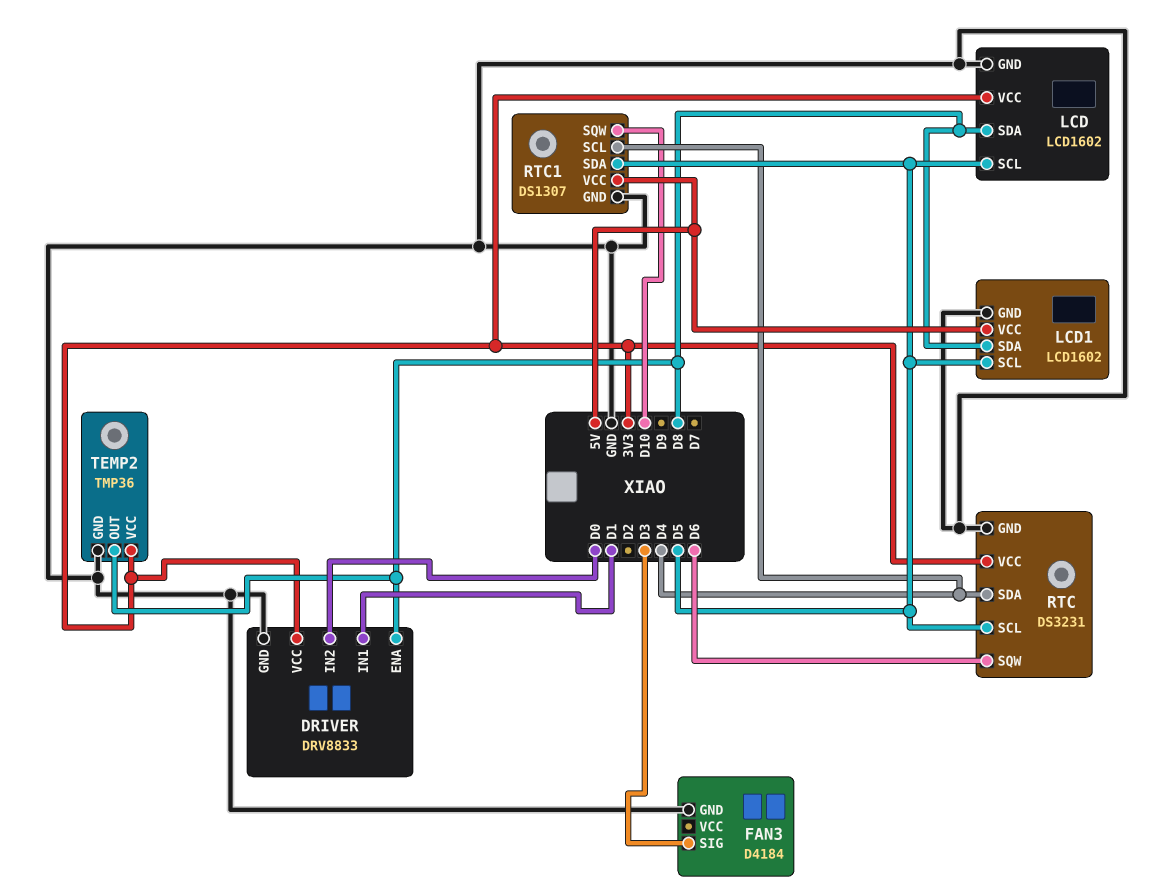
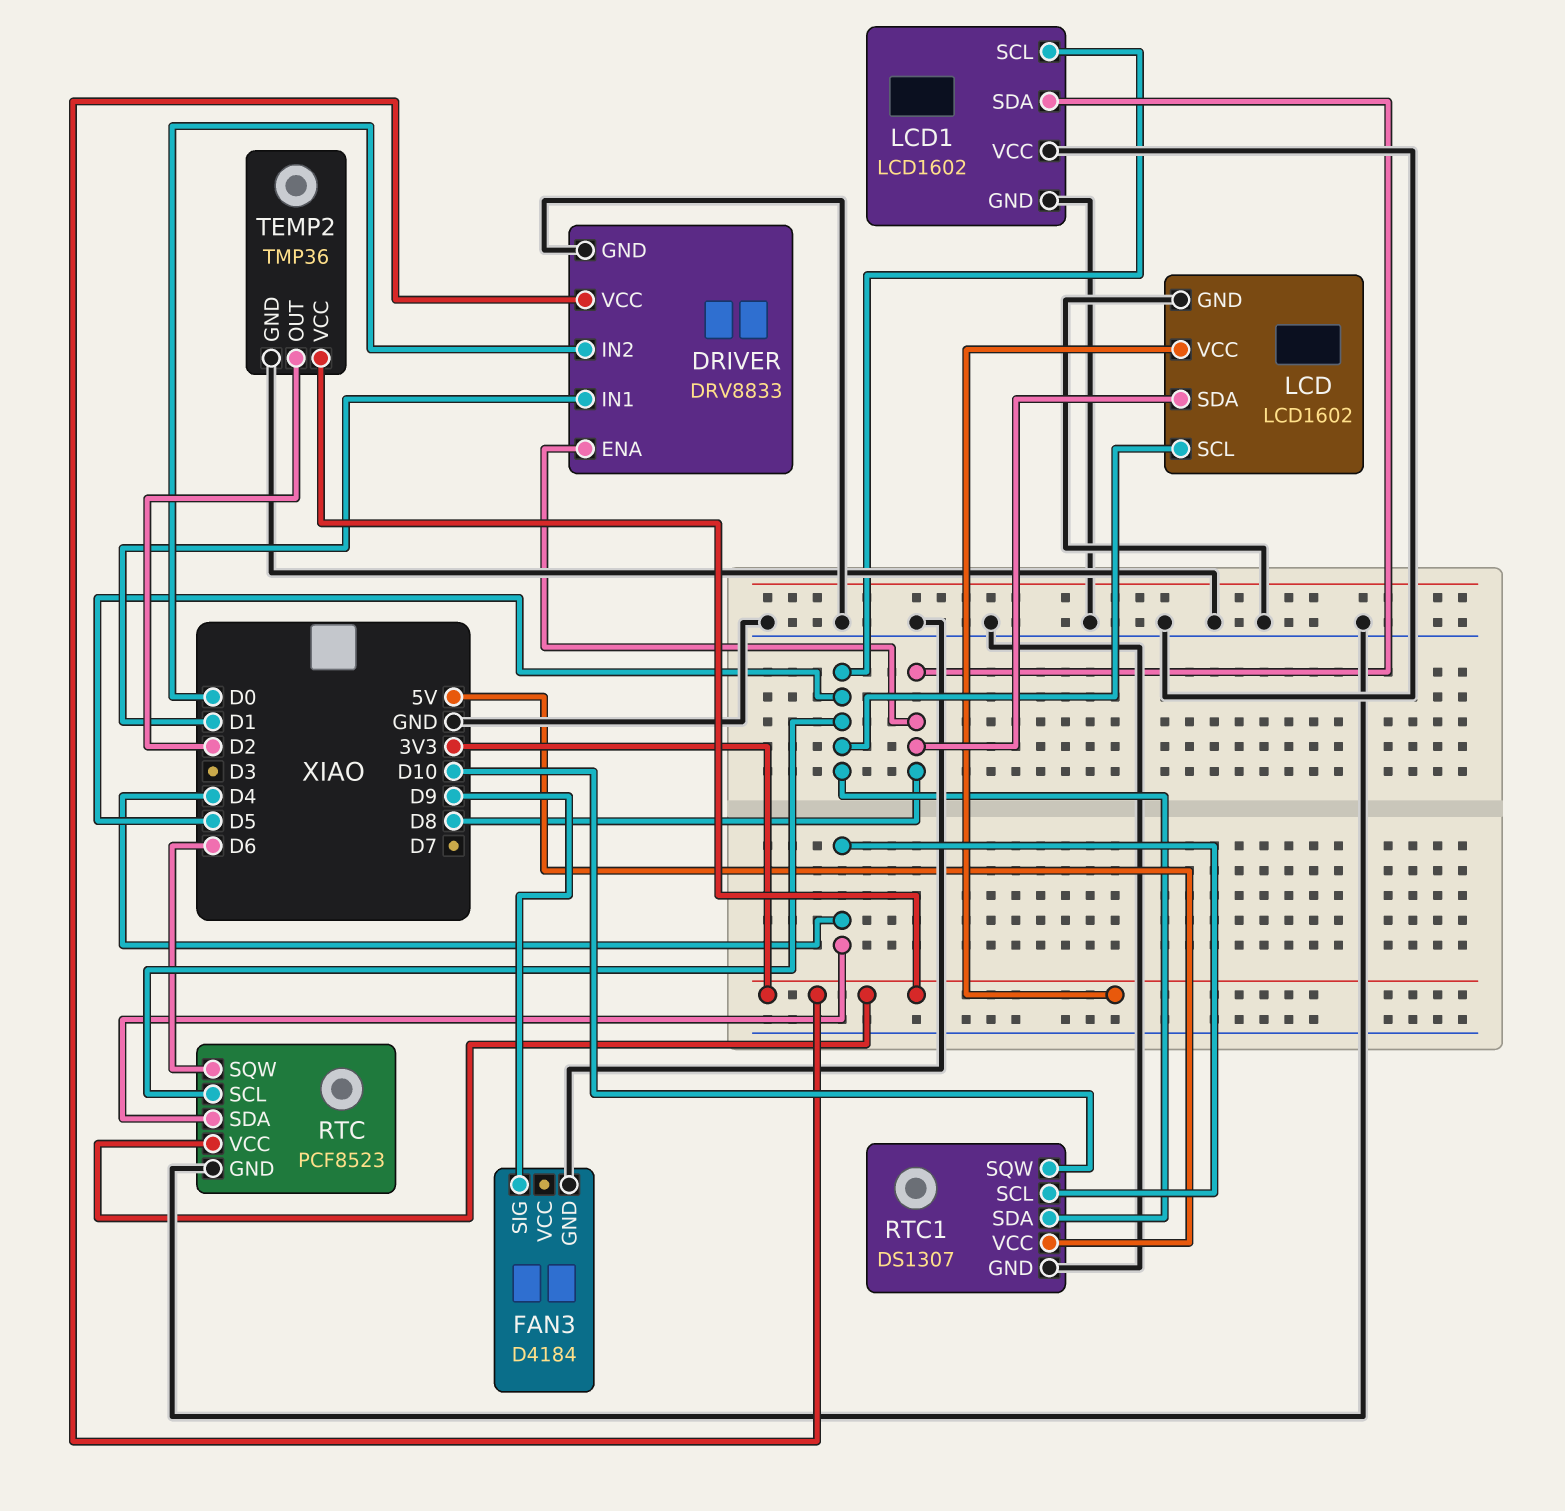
FAN3 pin SIG: D3 -> D9
LCD1 pin VCC: 5V -> GND
RTC: DS3231 -> PCF8523
TEMP2 pin OUT: D8 -> D2

